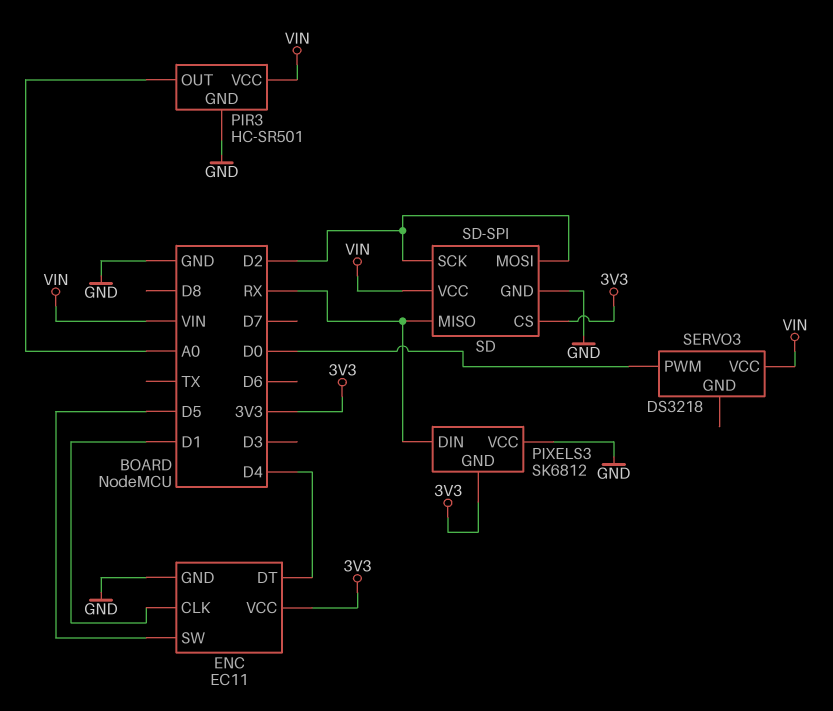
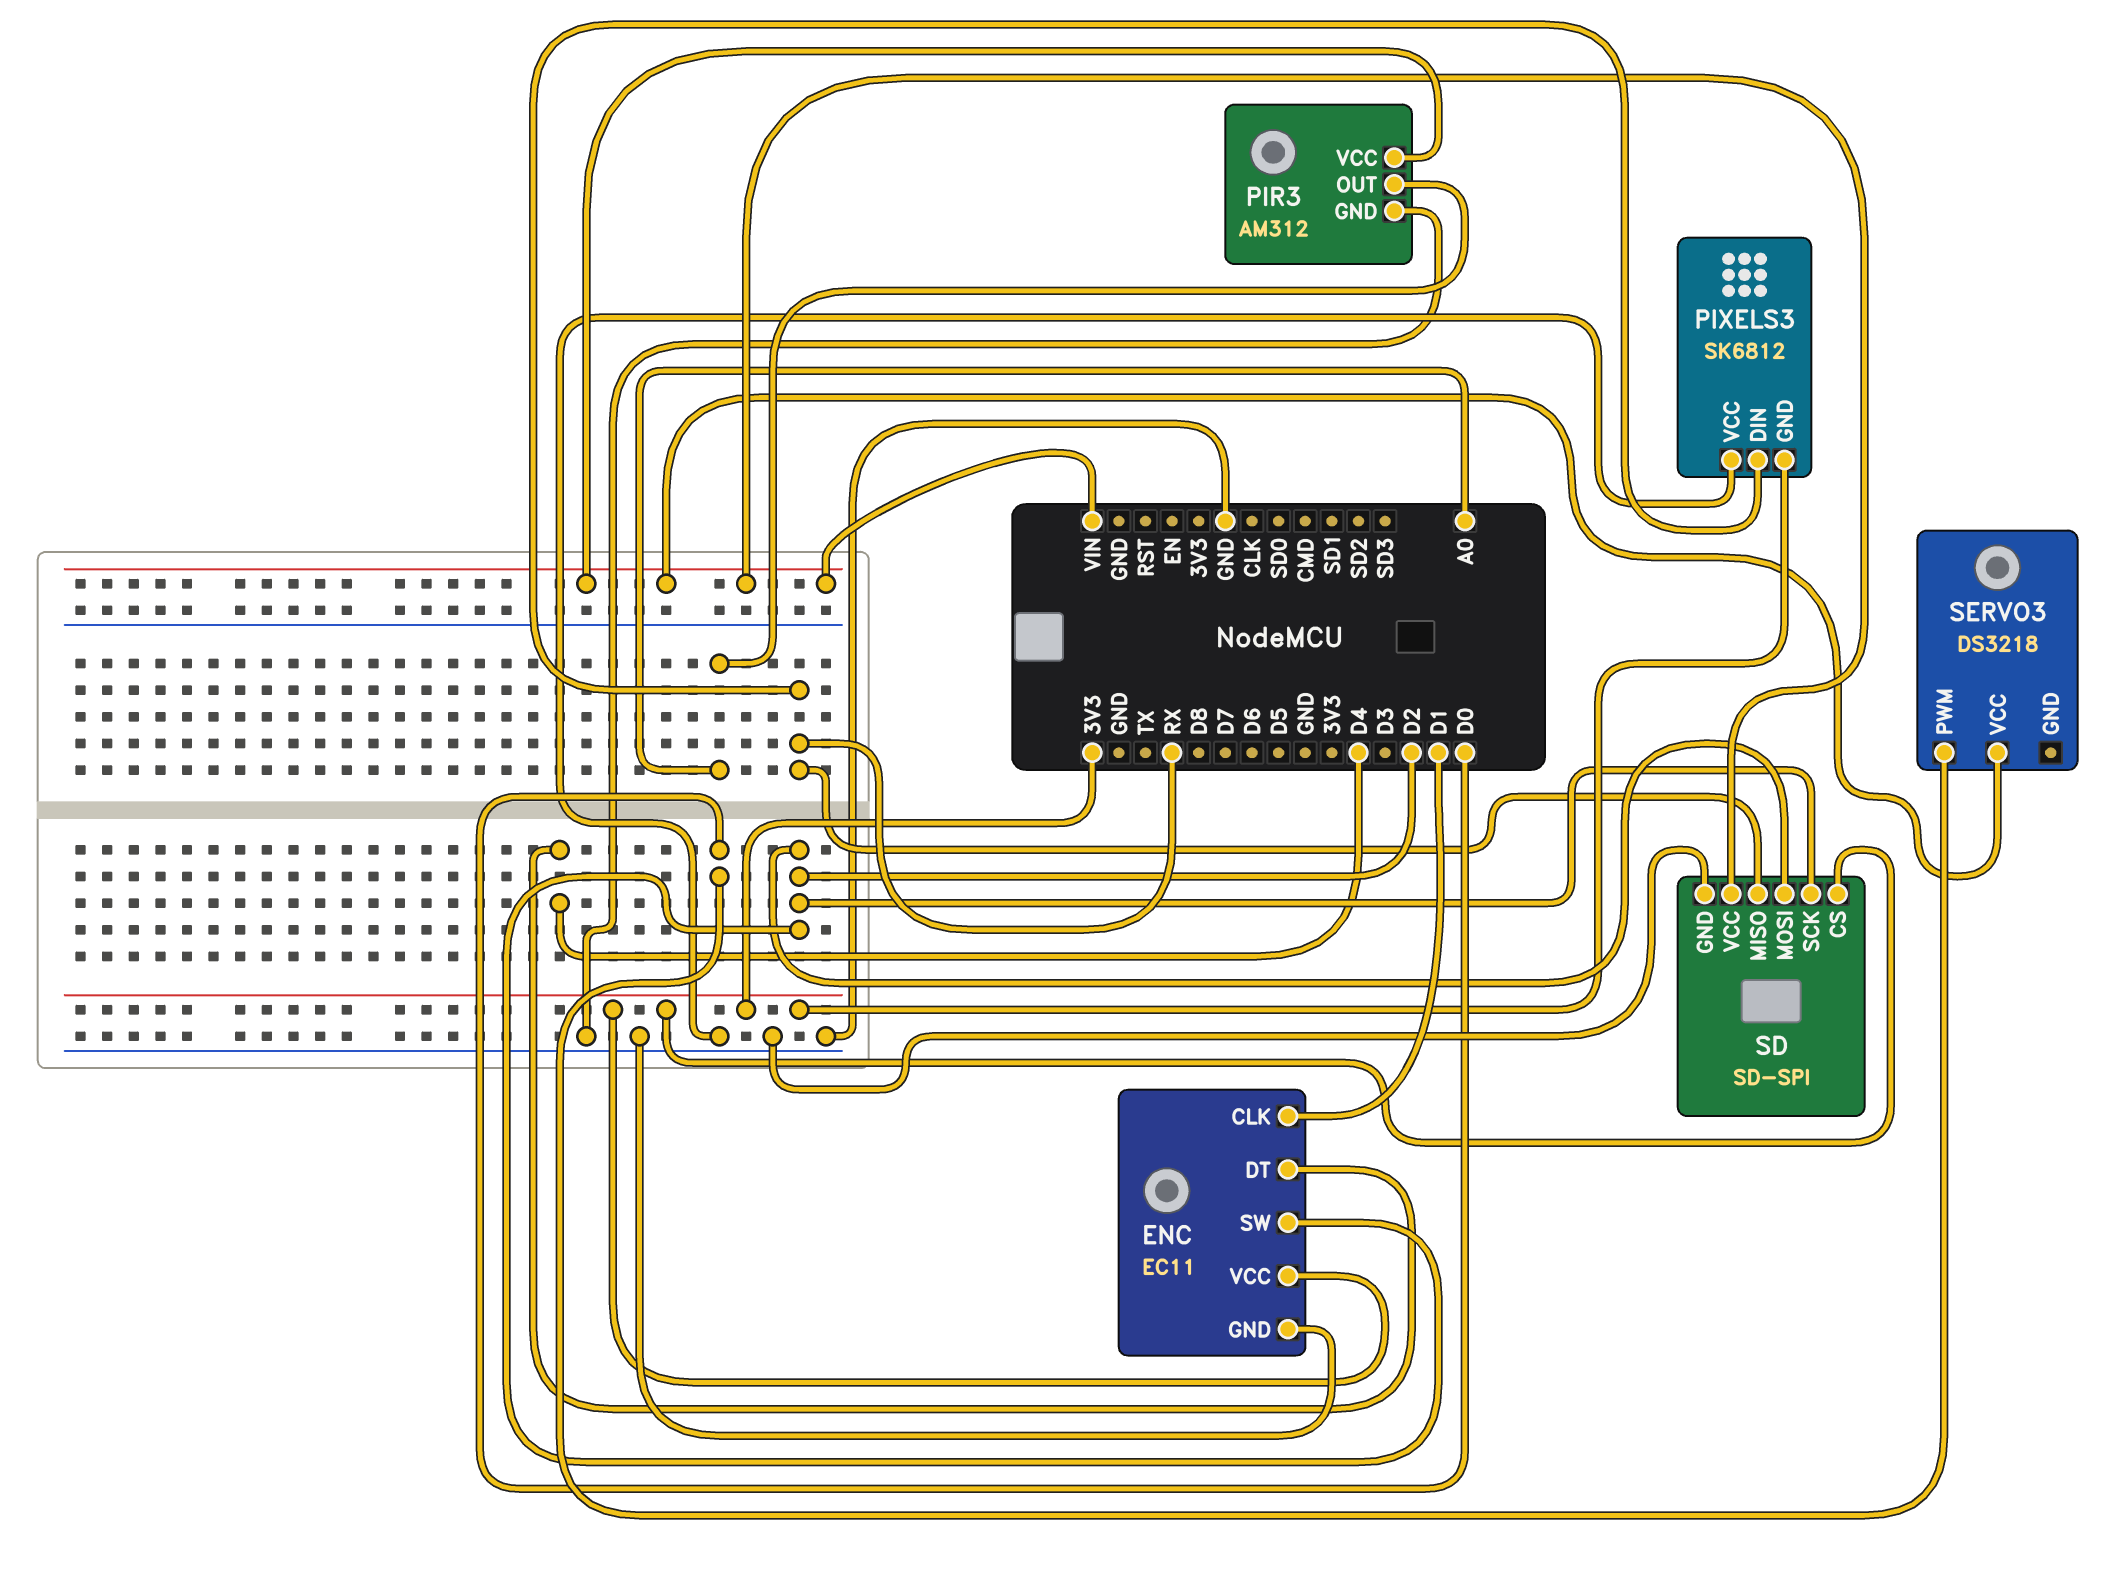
ENC pin SW: D5 -> D2
PIR3: HC-SR501 -> AM312

